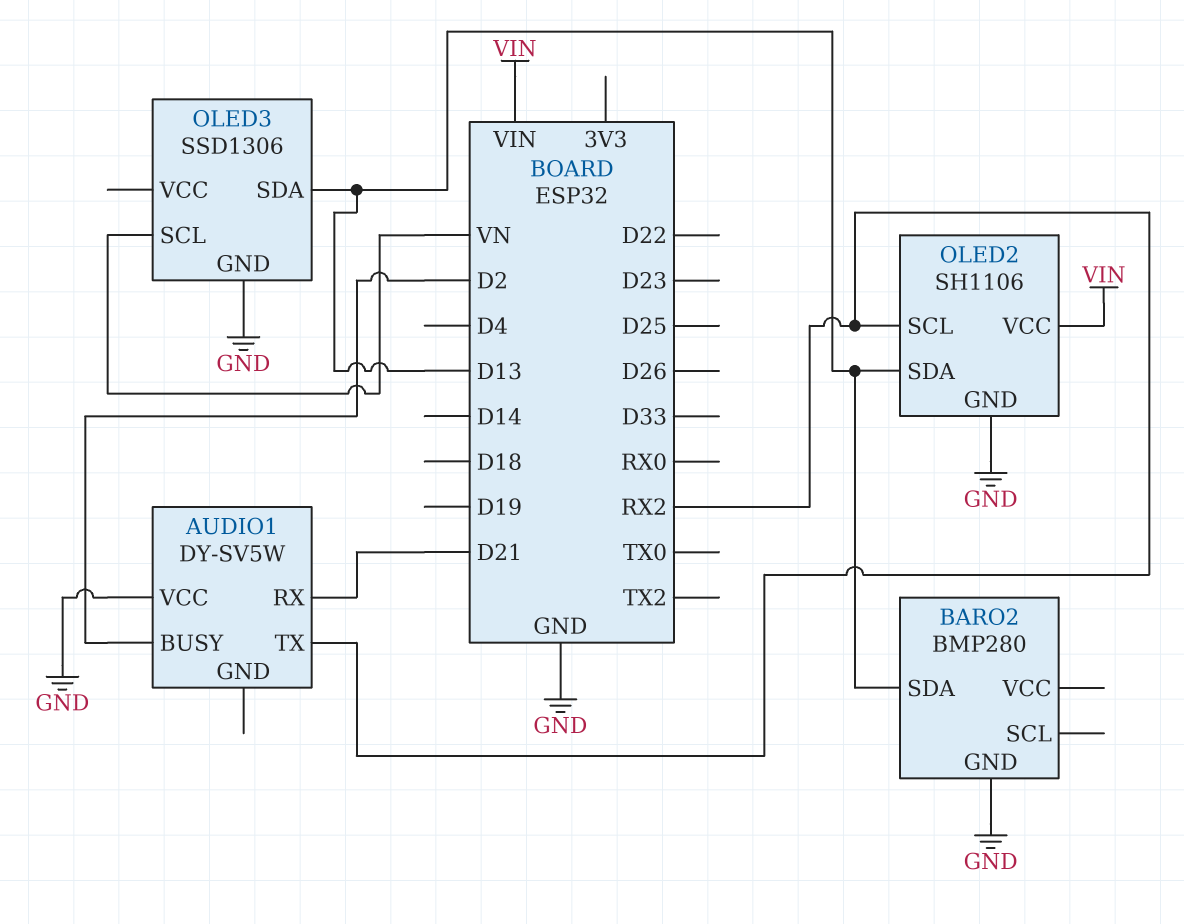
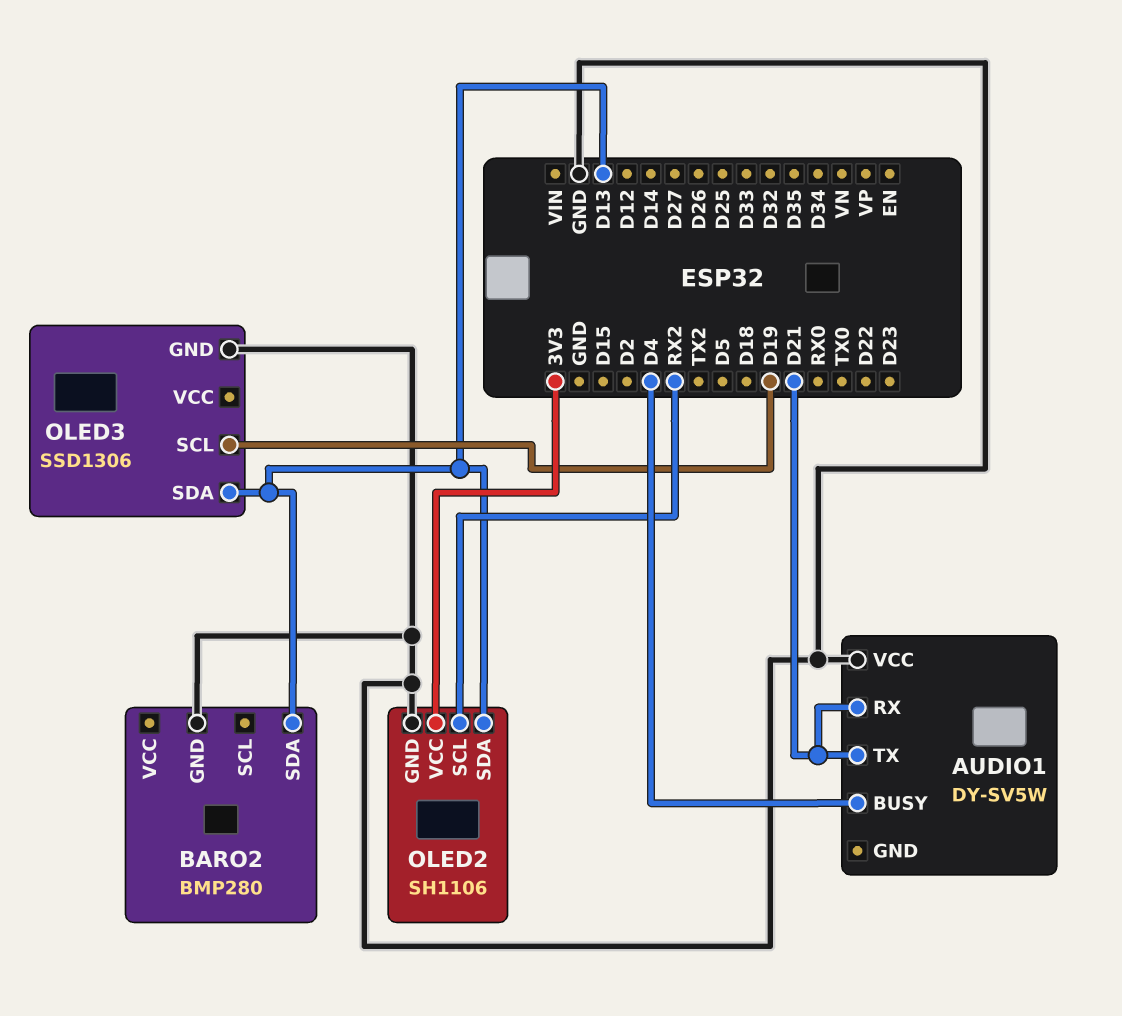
AUDIO1 pin BUSY: D2 -> D4
AUDIO1 pin TX: RX2 -> D21
OLED2 pin VCC: VIN -> 3V3
OLED3 pin SCL: VN -> D19

